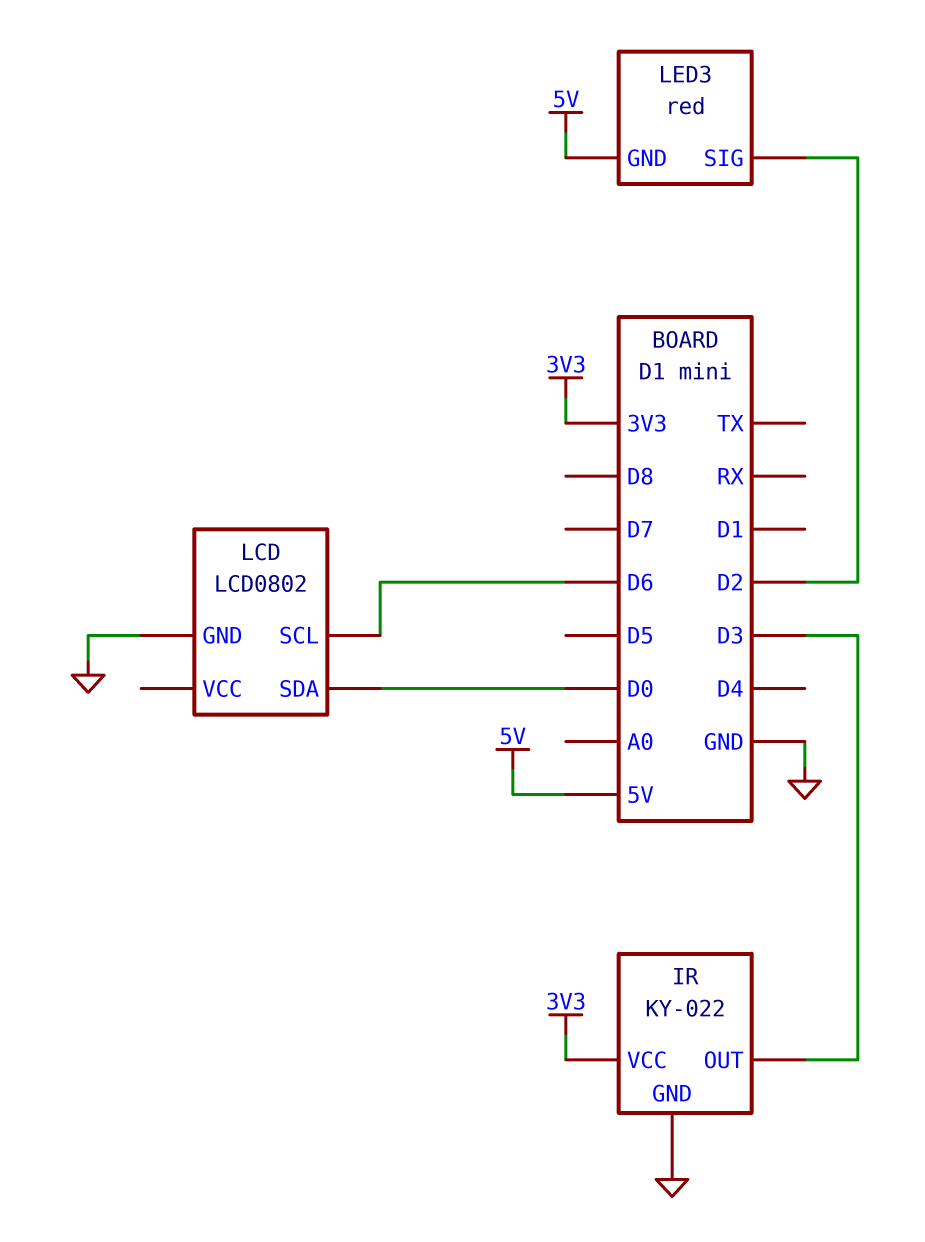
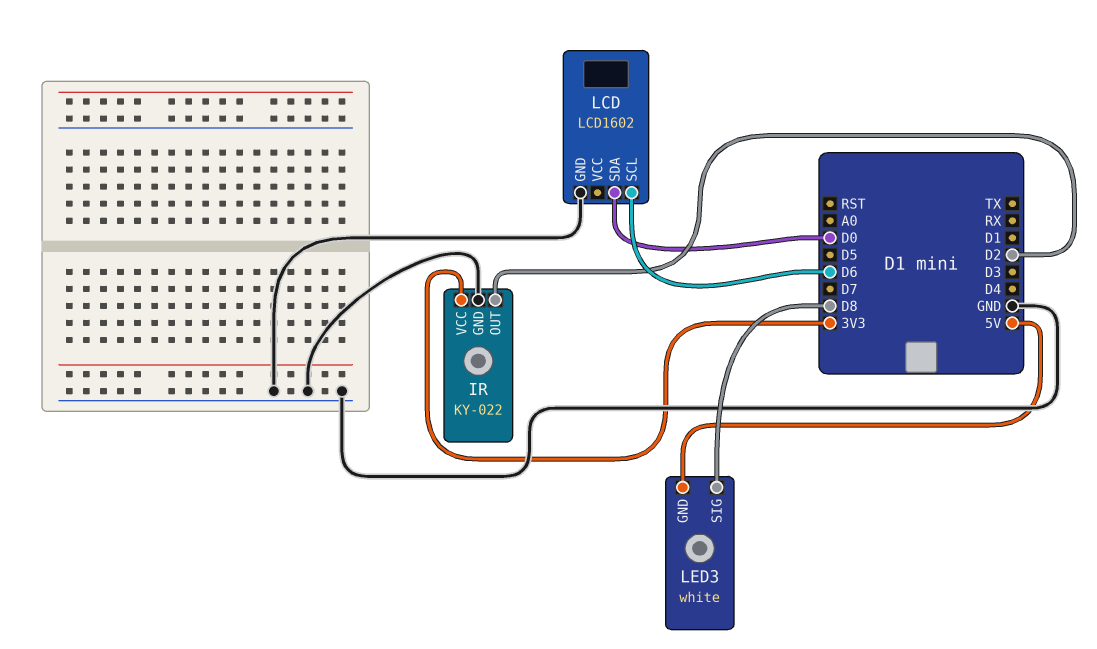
IR pin OUT: D3 -> D2
LCD: LCD0802 -> LCD1602
LED3: red -> white
LED3 pin SIG: D2 -> D8

